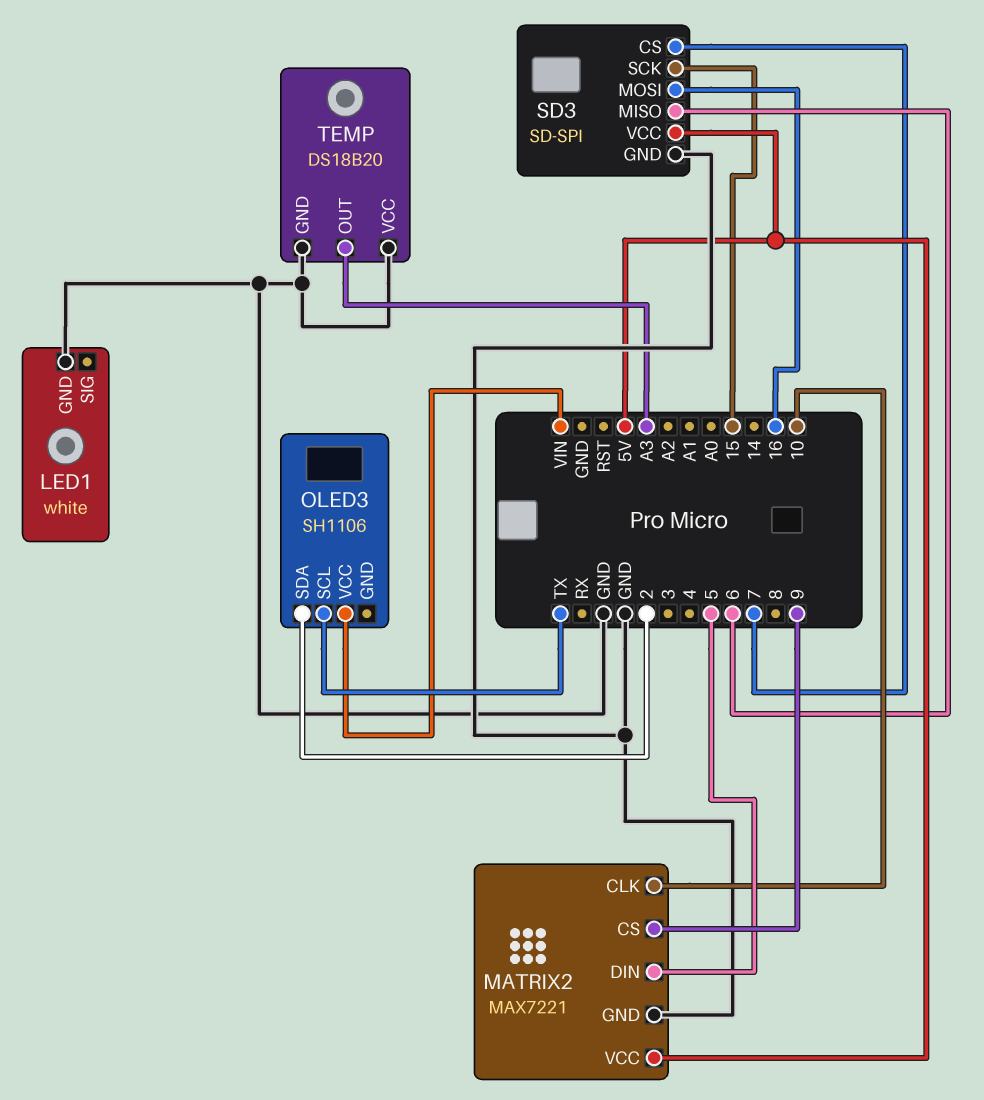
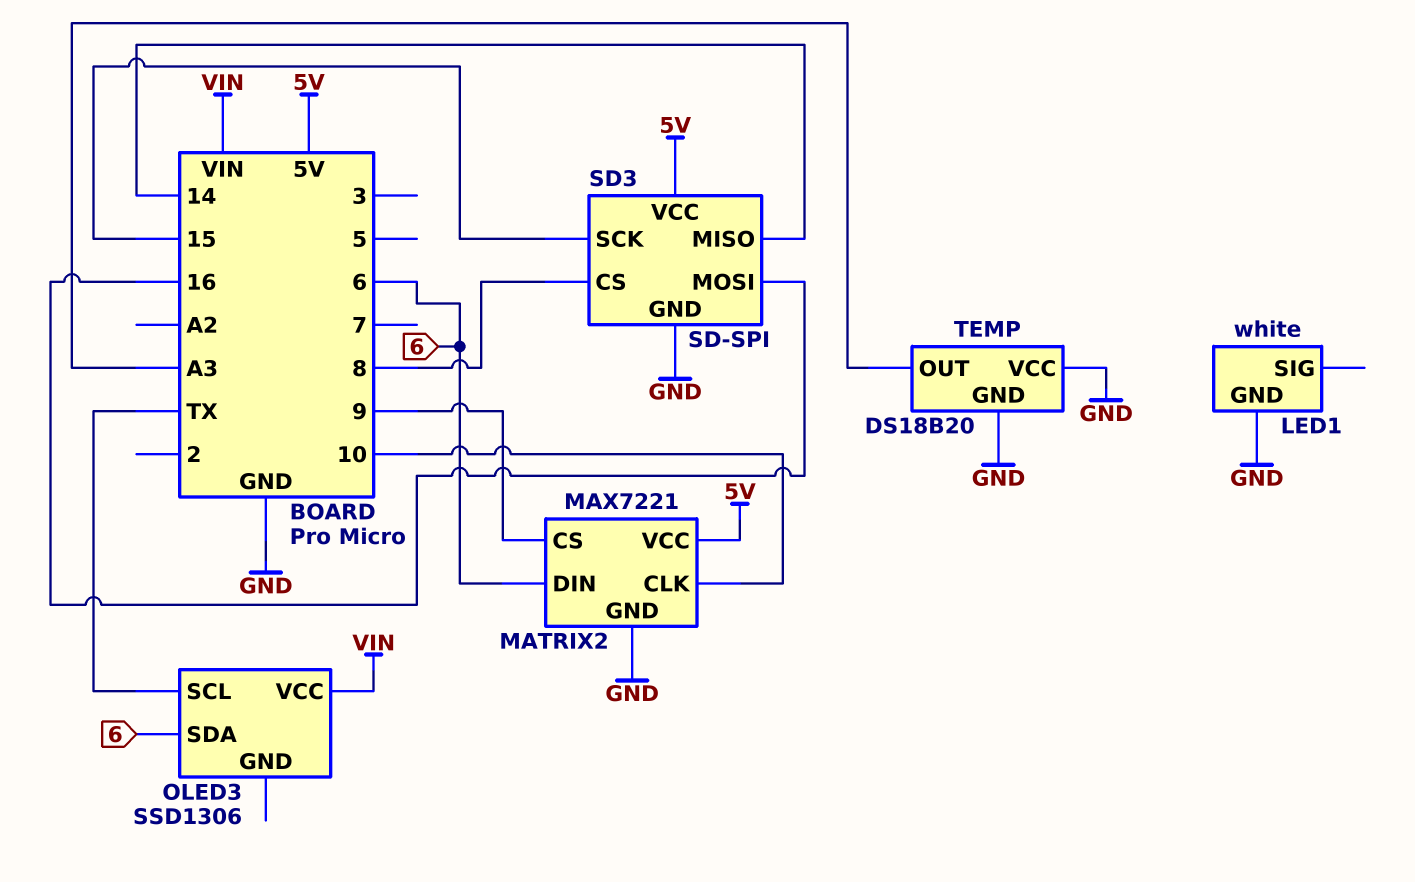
MATRIX2 pin DIN: 5 -> 6
OLED3: SH1106 -> SSD1306
OLED3 pin SDA: 2 -> 6
SD3 pin CS: 7 -> 8
SD3 pin MISO: 6 -> 14

